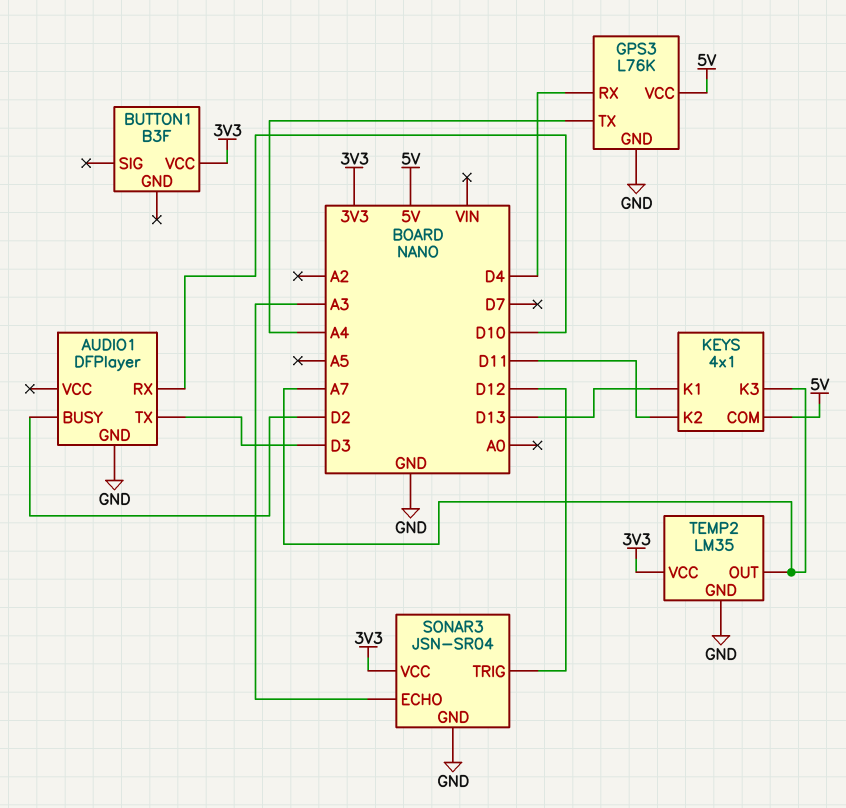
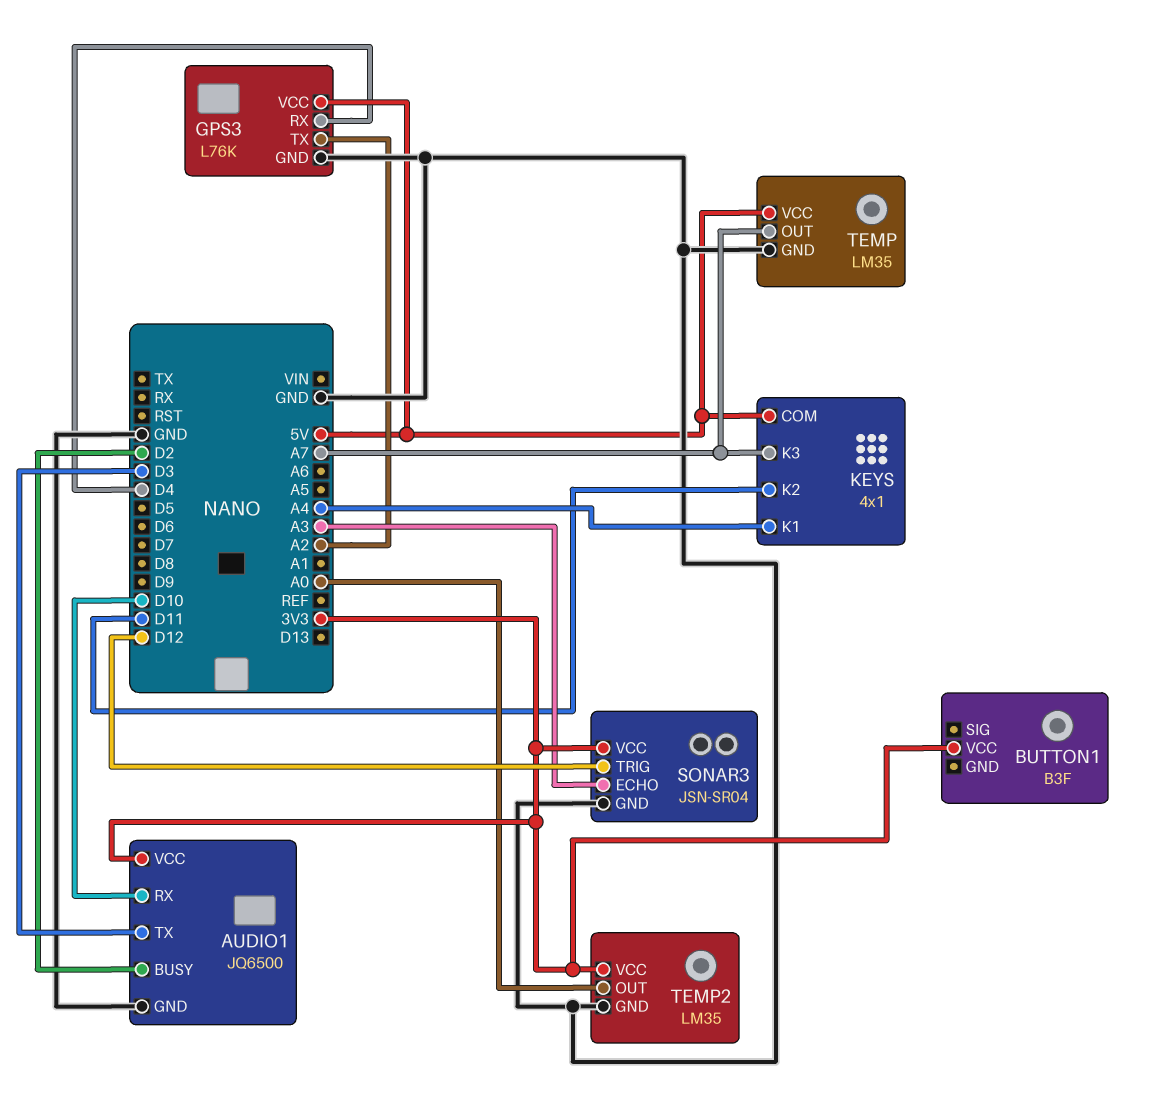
AUDIO1: DFPlayer -> JQ6500
AUDIO1 pin VCC: none -> 3V3
GPS3 pin TX: A4 -> A2
KEYS pin K1: D13 -> A4
TEMP: none -> LM35
TEMP pin GND: none -> GND
TEMP pin OUT: none -> A7
TEMP pin VCC: none -> 5V
TEMP2 pin OUT: A7 -> A0

